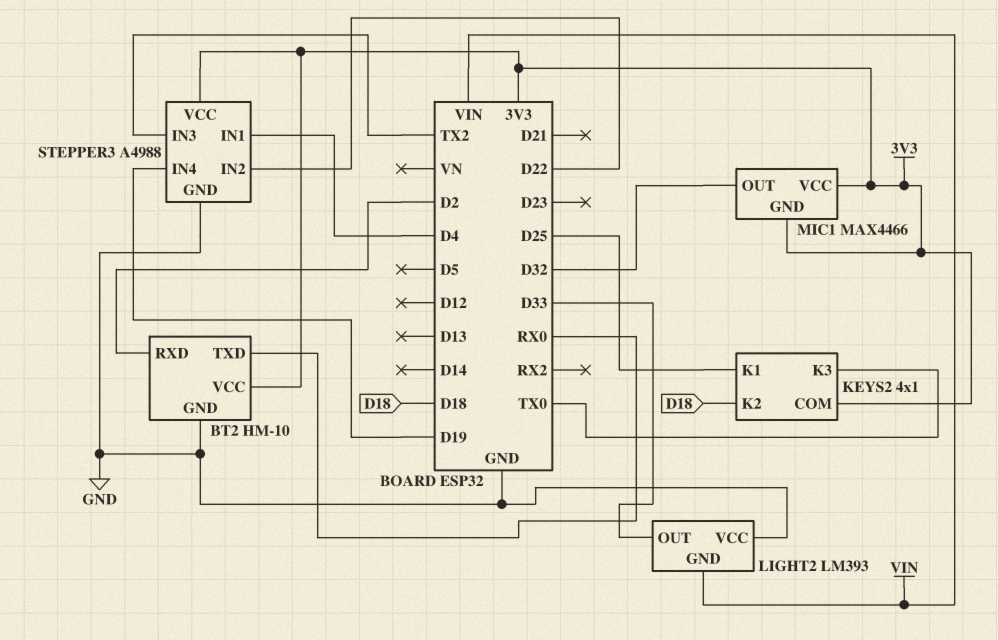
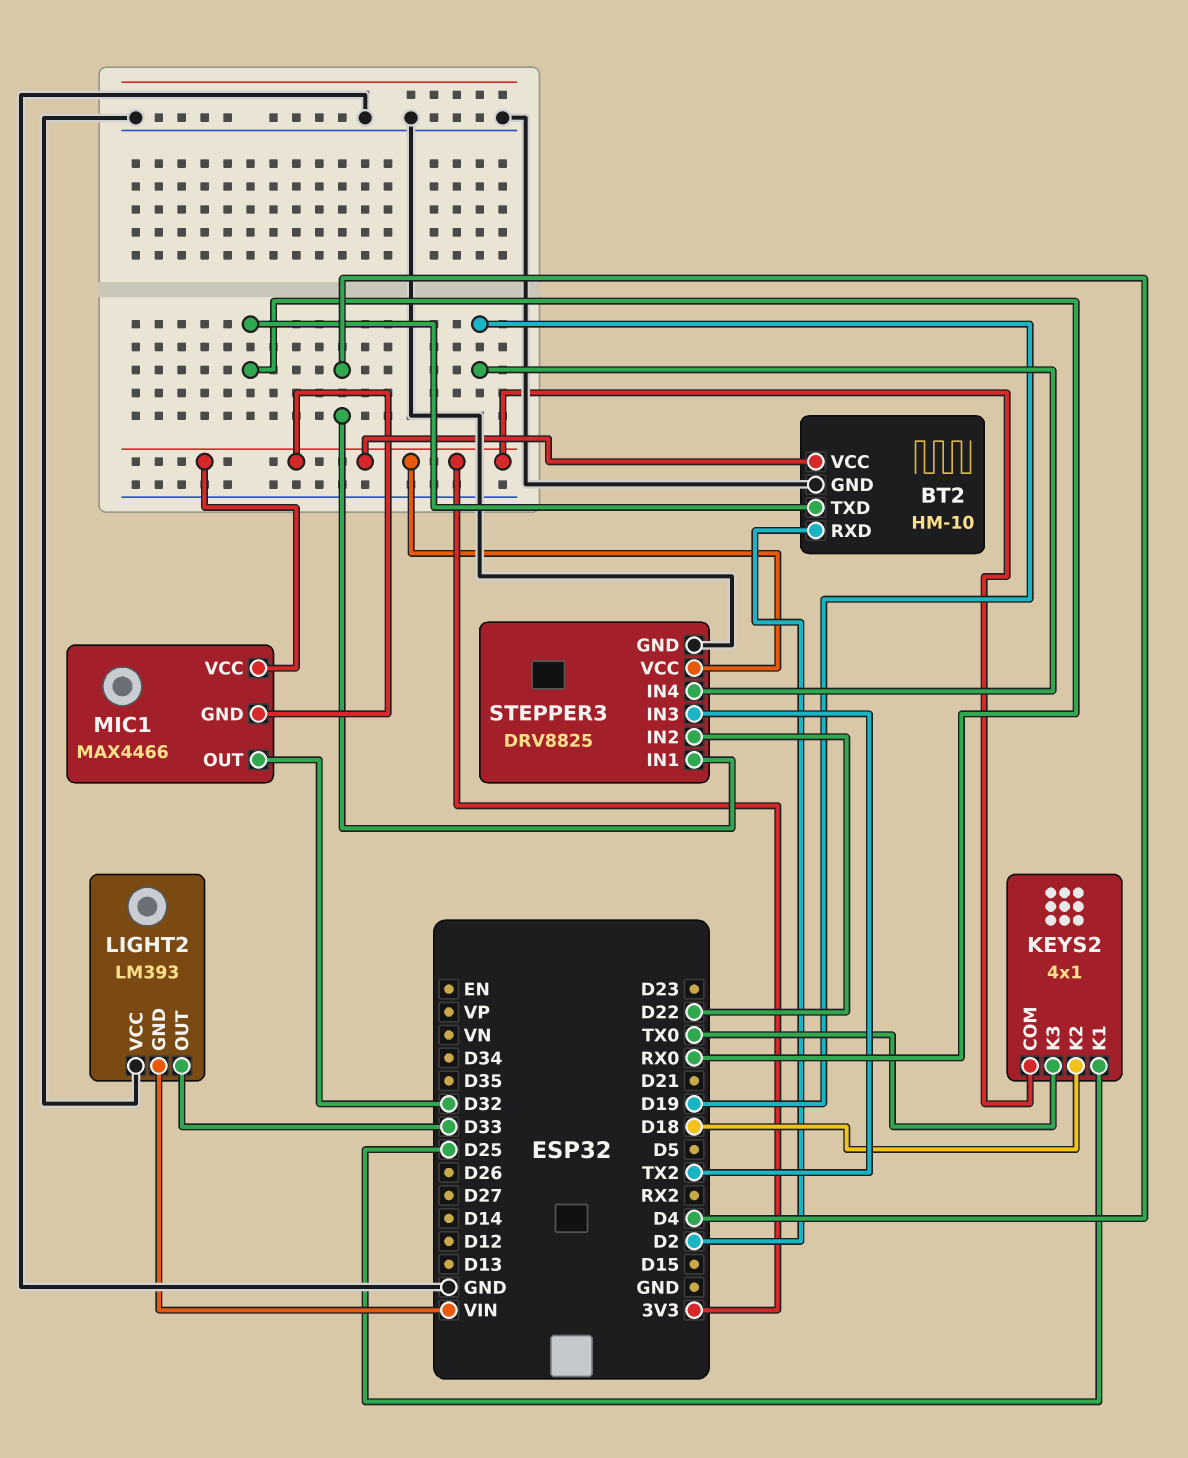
STEPPER3: A4988 -> DRV8825

